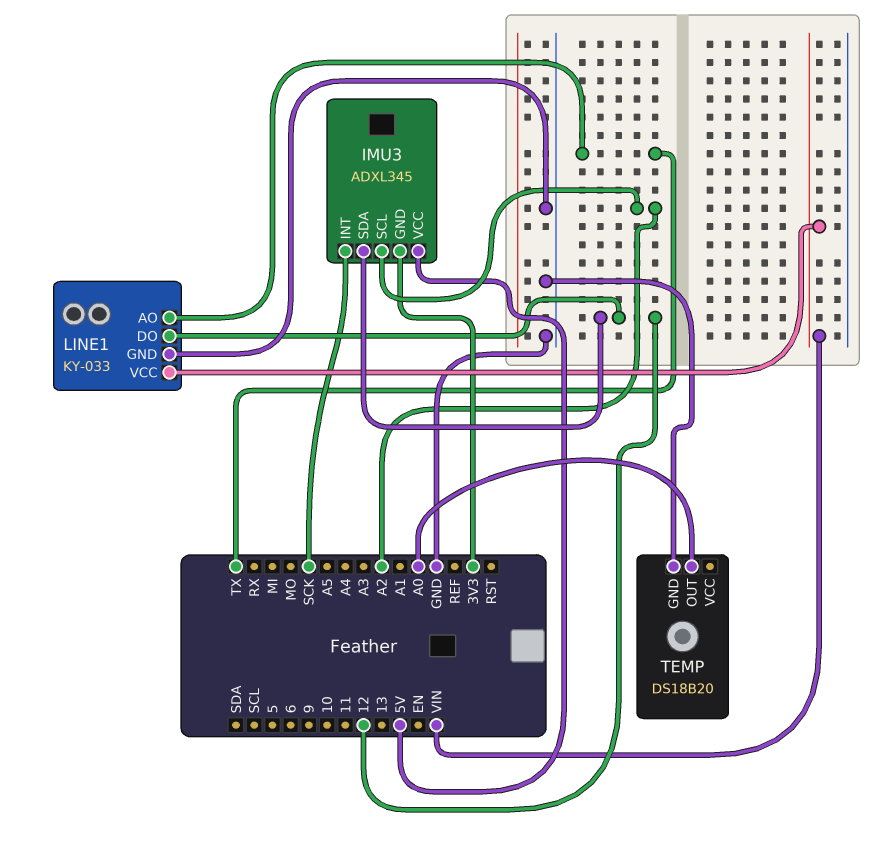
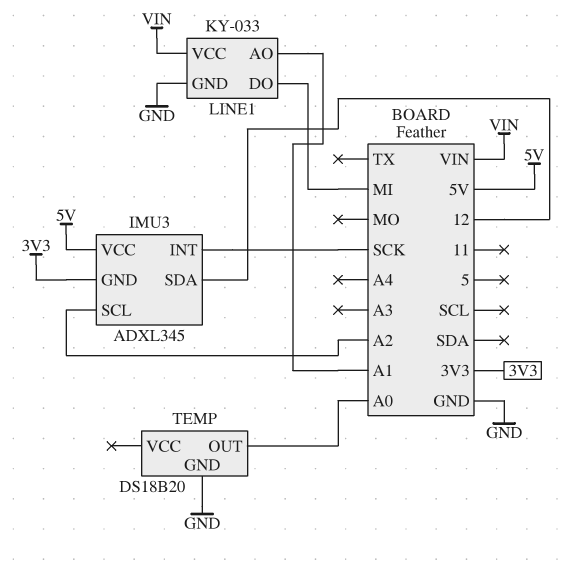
LINE1 pin AO: TX -> A1
LINE1 pin DO: 12 -> MI

